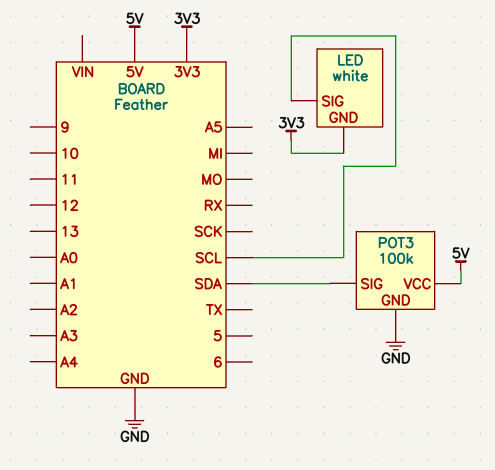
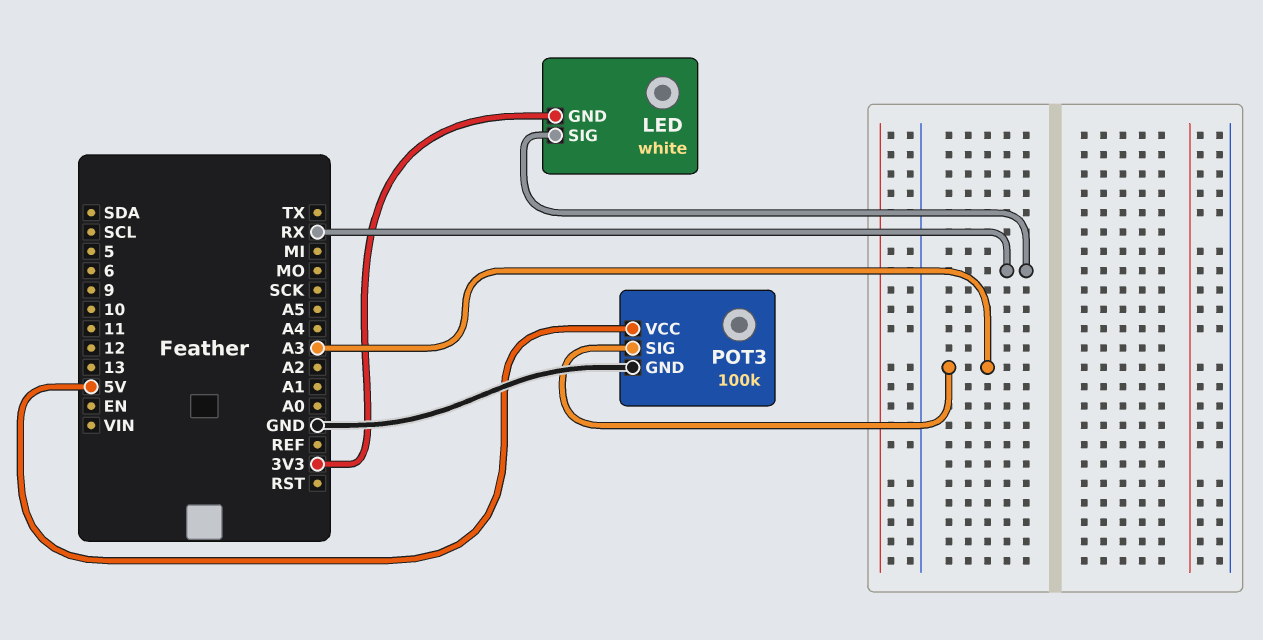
LED pin SIG: SCL -> RX
POT3 pin SIG: SDA -> A3

